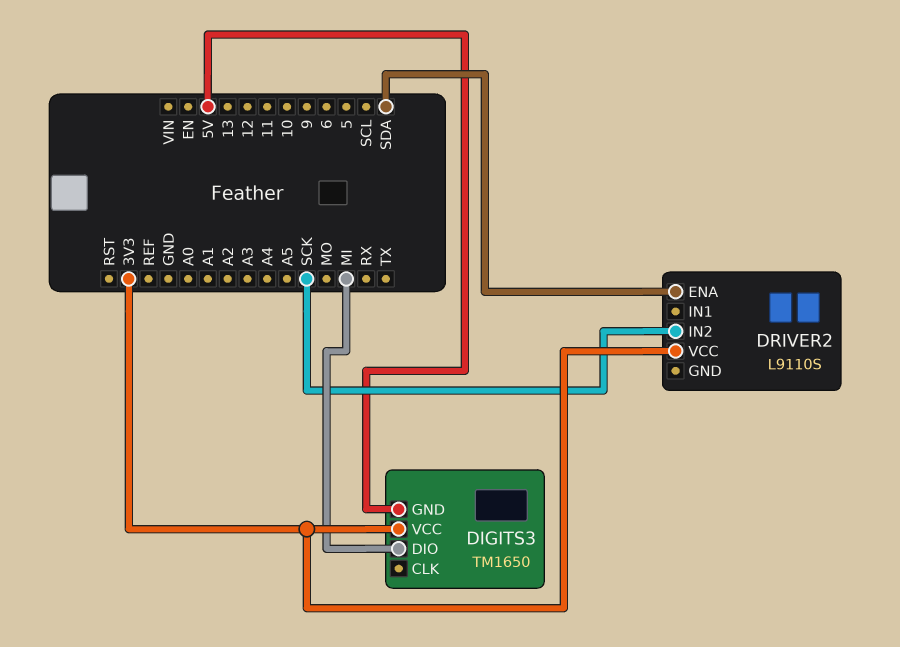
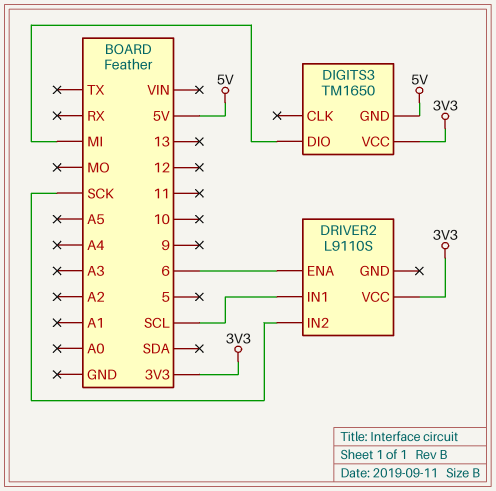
DRIVER2 pin ENA: SDA -> 6
DRIVER2 pin IN1: none -> SCL

